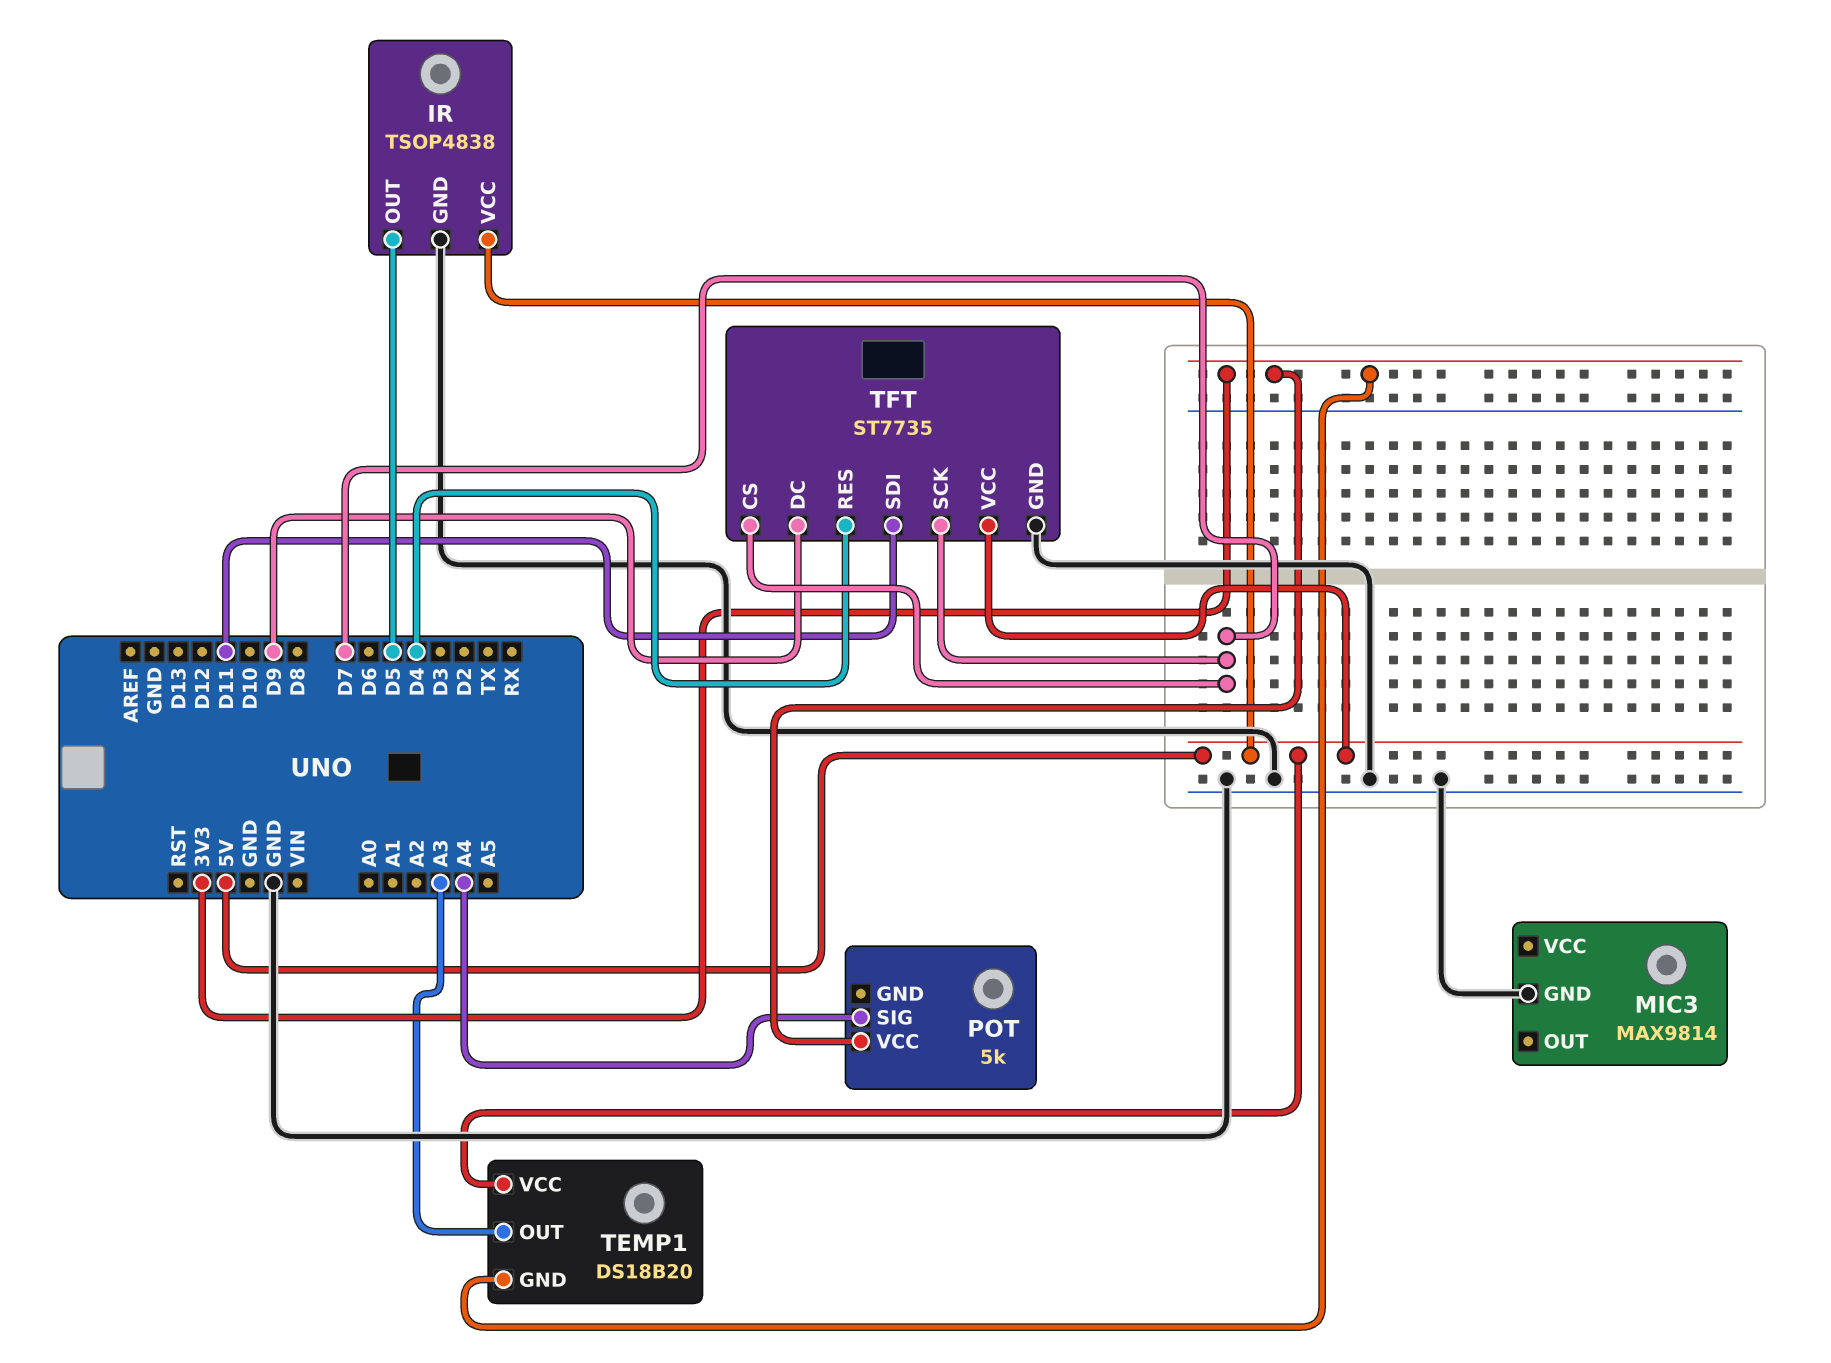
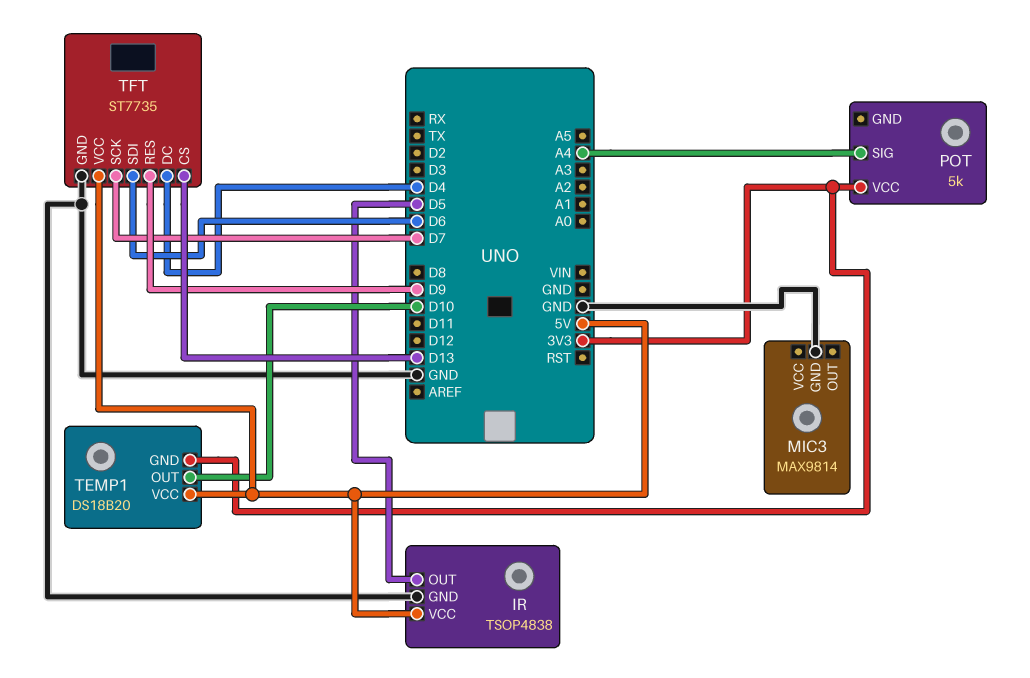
TEMP1 pin OUT: A3 -> D10
TFT pin CS: D7 -> D13
TFT pin DC: D9 -> D4
TFT pin RES: D4 -> D9
TFT pin SDI: D11 -> D6

